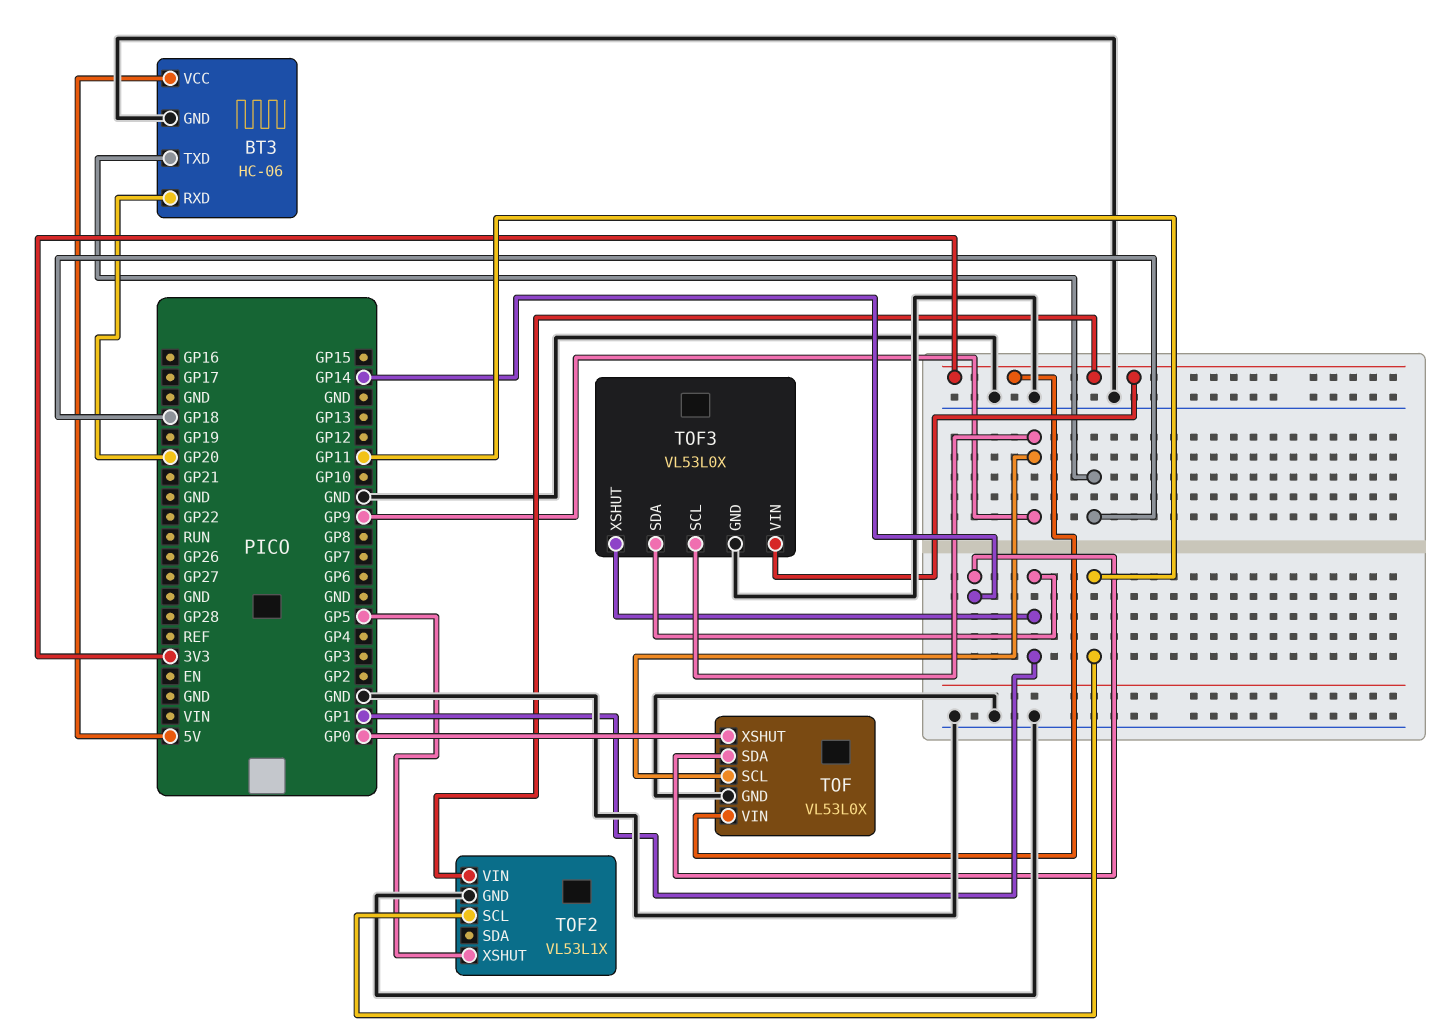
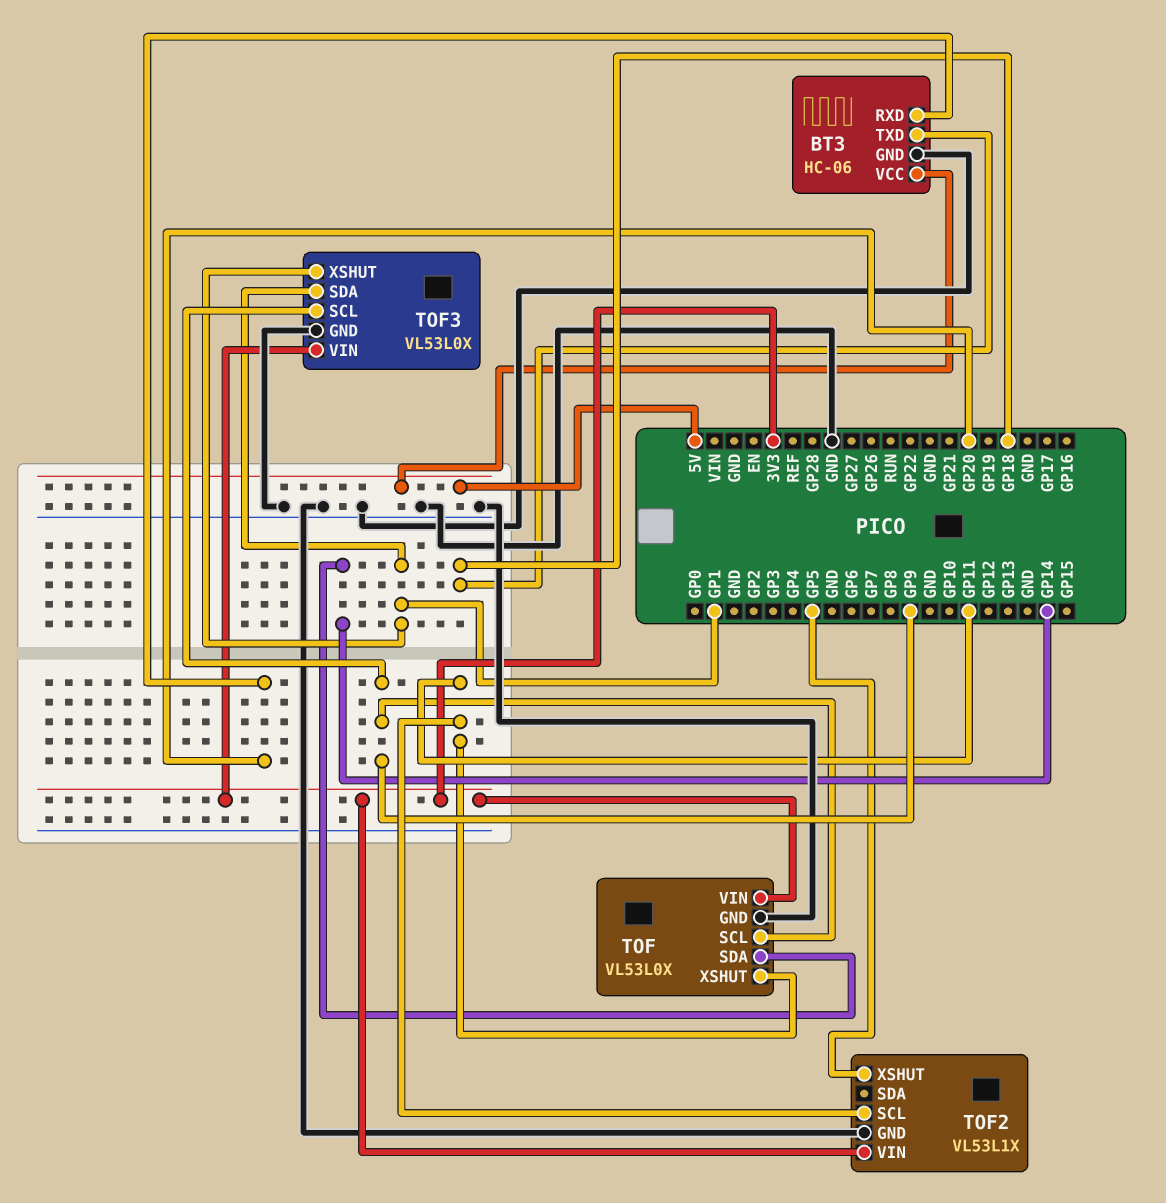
TOF pin XSHUT: GP0 -> GP11

